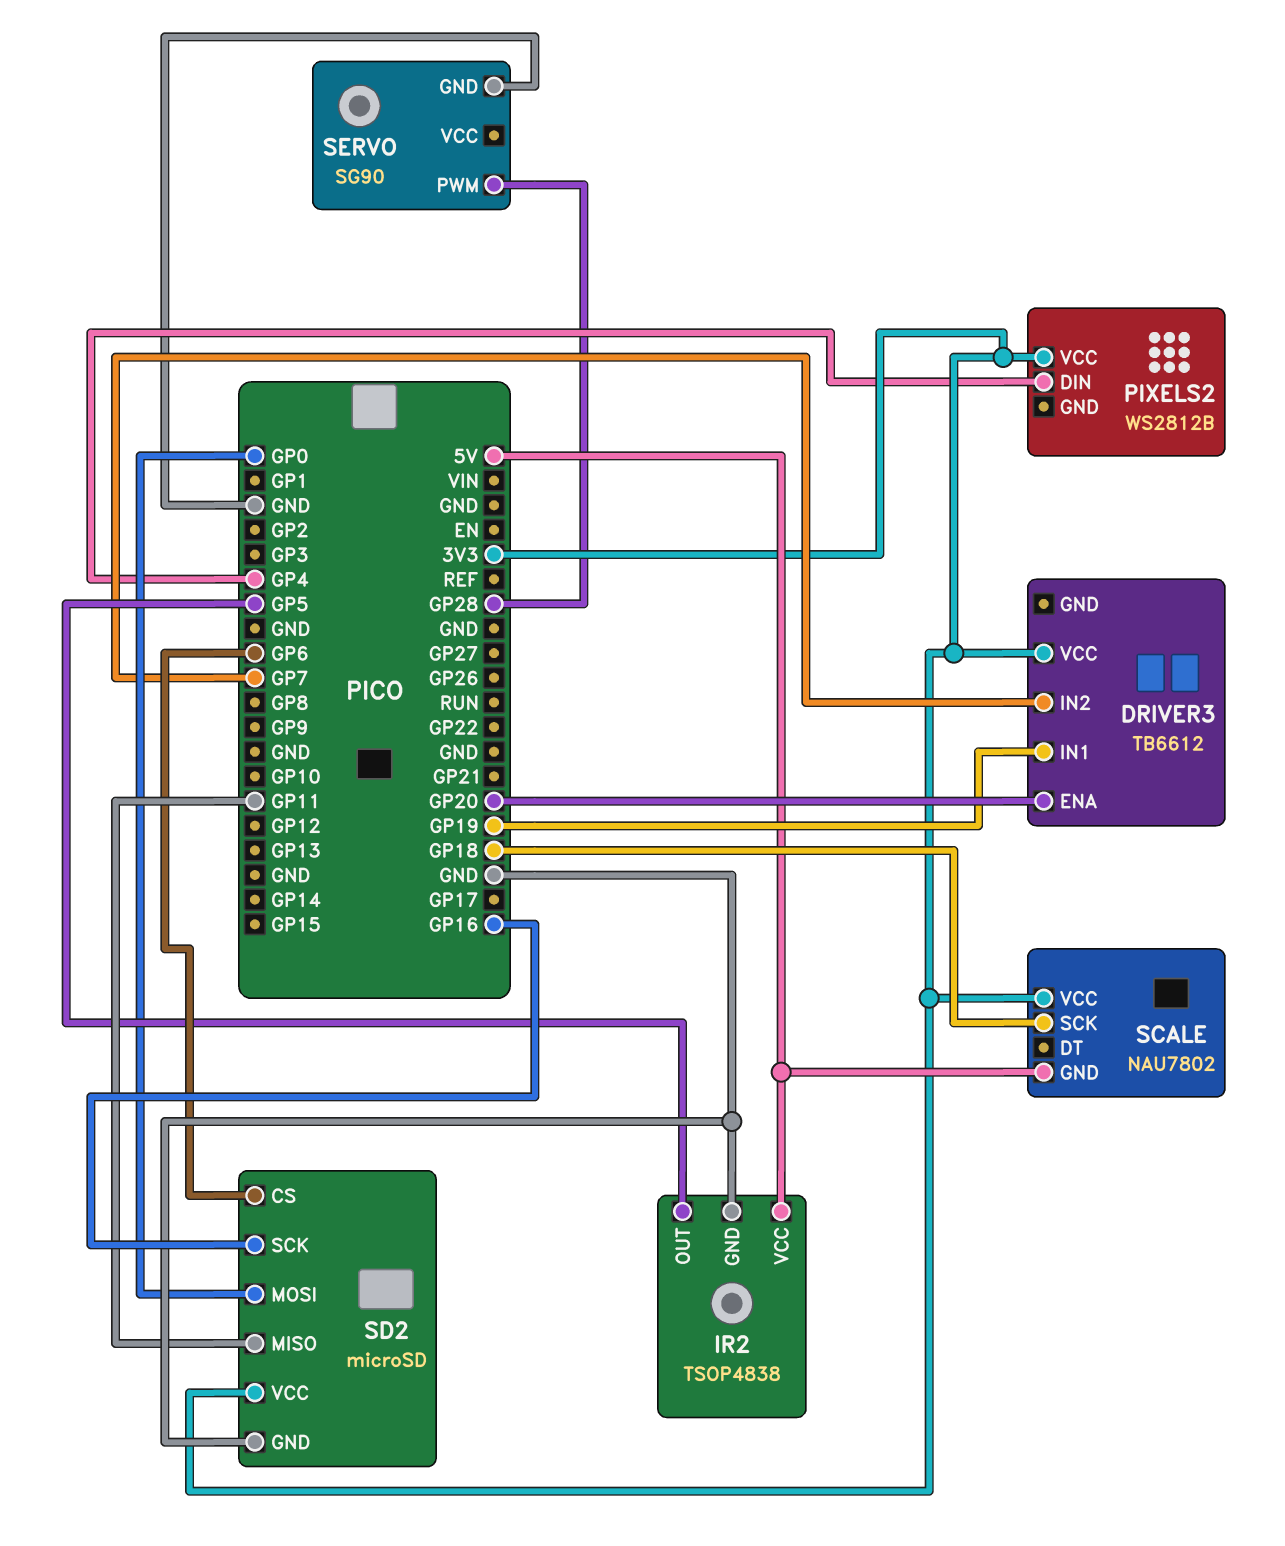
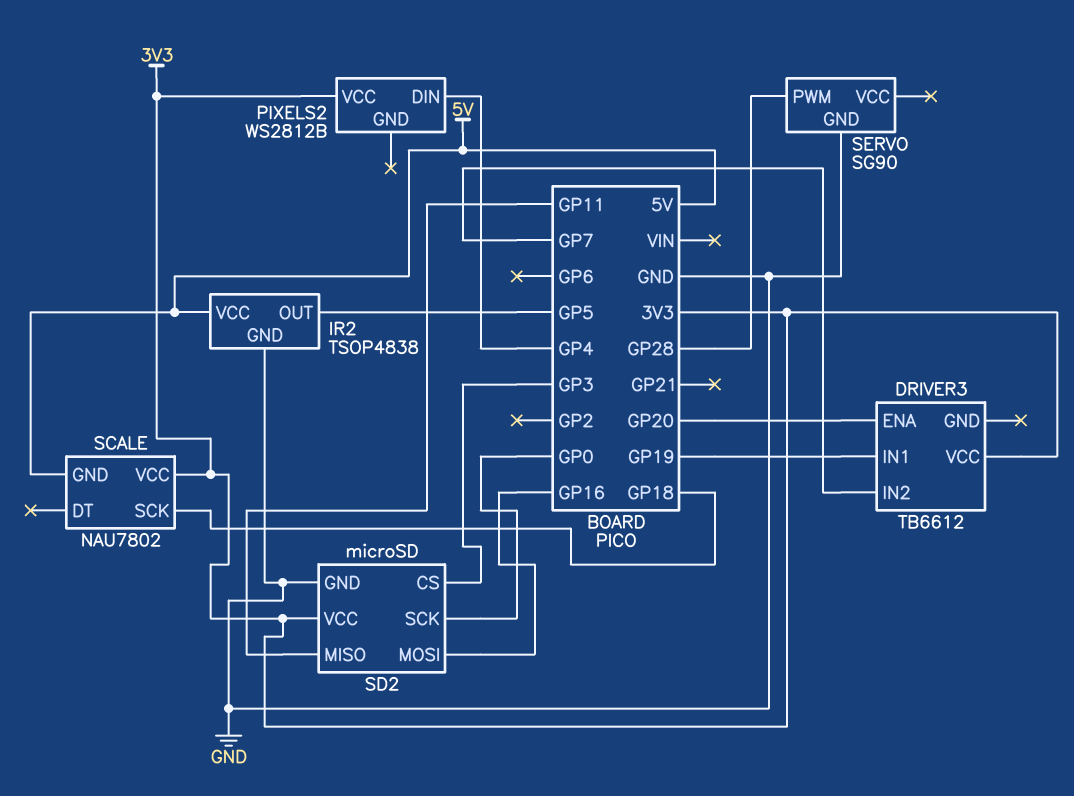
SD2 pin CS: GP6 -> GP3
SD2 pin MOSI: GP0 -> GP16
SD2 pin SCK: GP16 -> GP0

